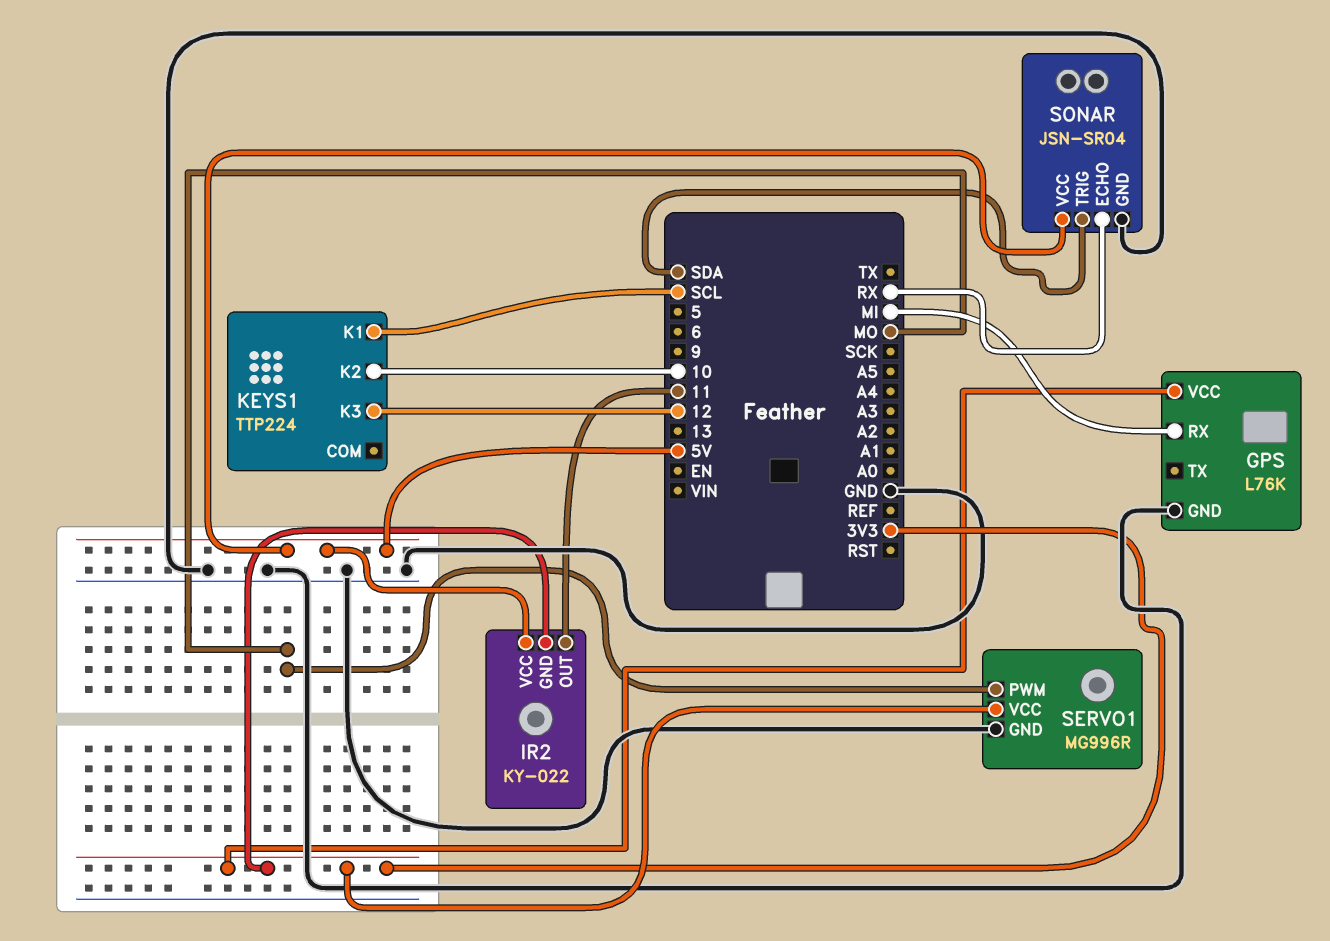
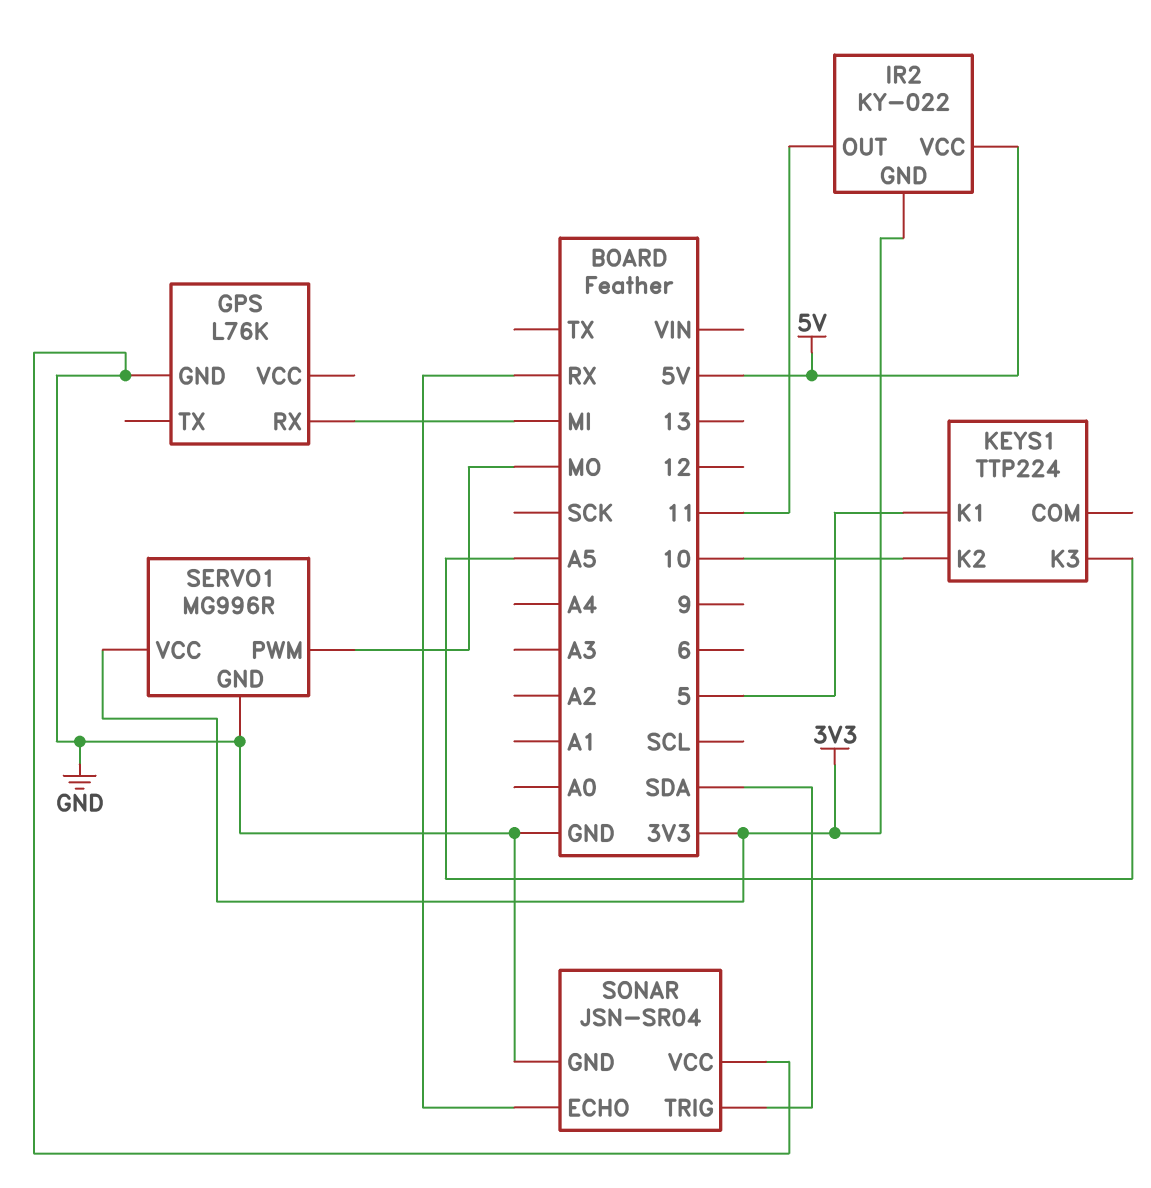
GPS pin VCC: 3V3 -> none
KEYS1 pin K1: SCL -> 5
KEYS1 pin K3: 12 -> A5
SONAR pin VCC: 5V -> GND

